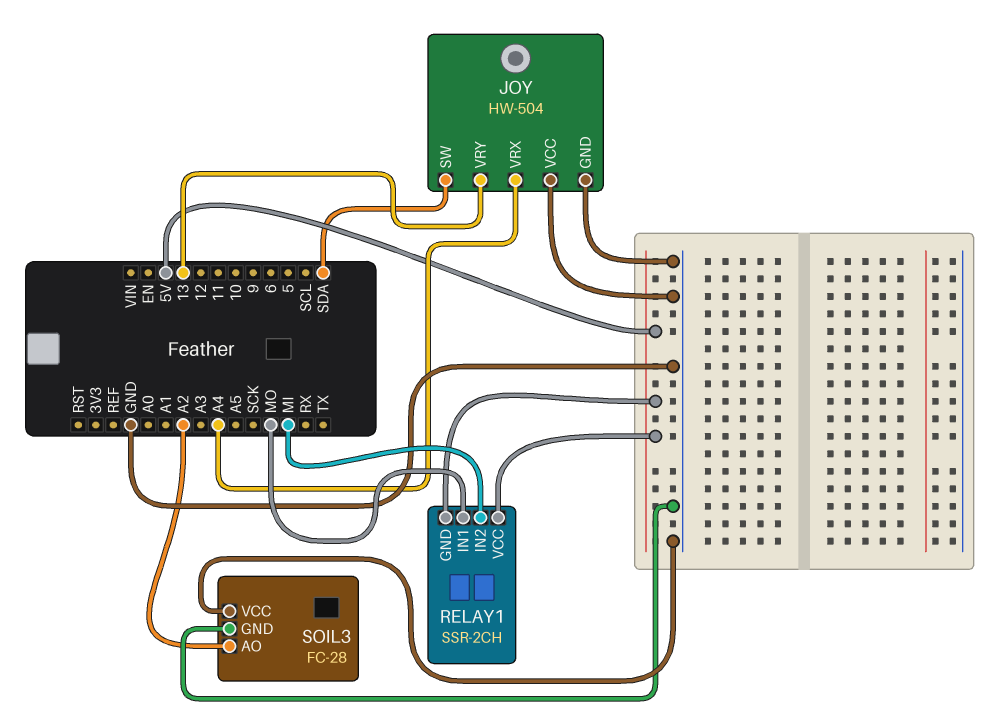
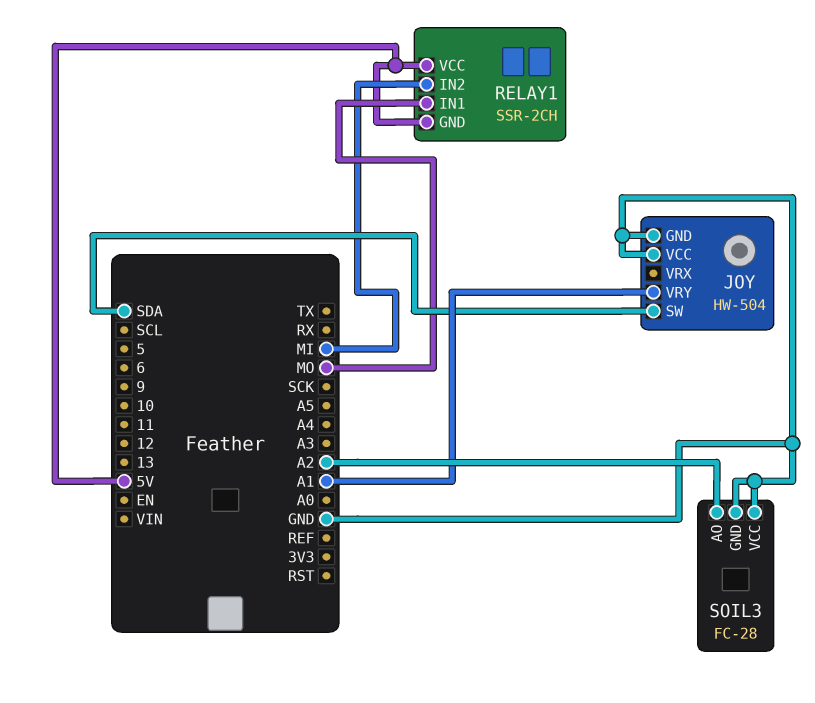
JOY pin VRX: A4 -> none
JOY pin VRY: 13 -> A1

